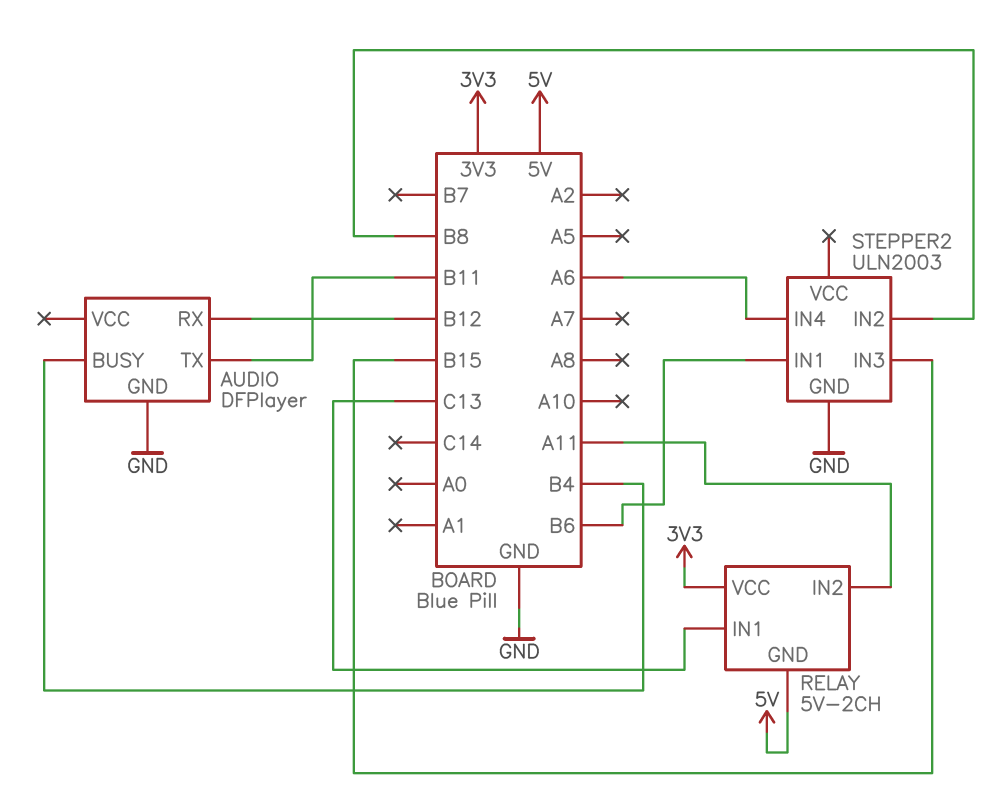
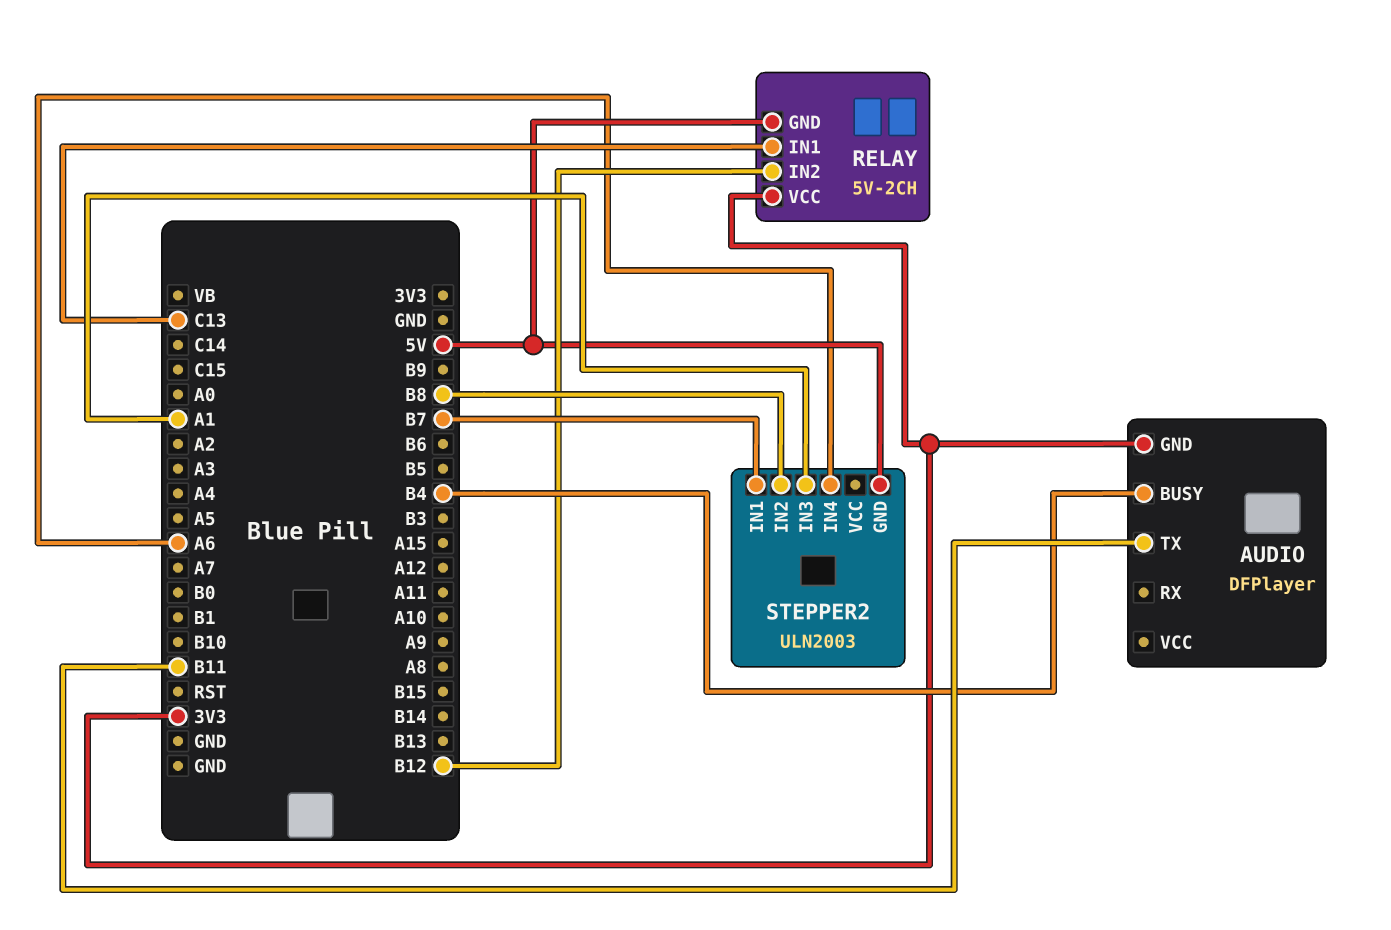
AUDIO pin GND: GND -> 3V3
AUDIO pin RX: B12 -> none
RELAY pin IN2: A11 -> B12
STEPPER2 pin GND: GND -> 5V
STEPPER2 pin IN1: B6 -> B7
STEPPER2 pin IN3: B15 -> A1

